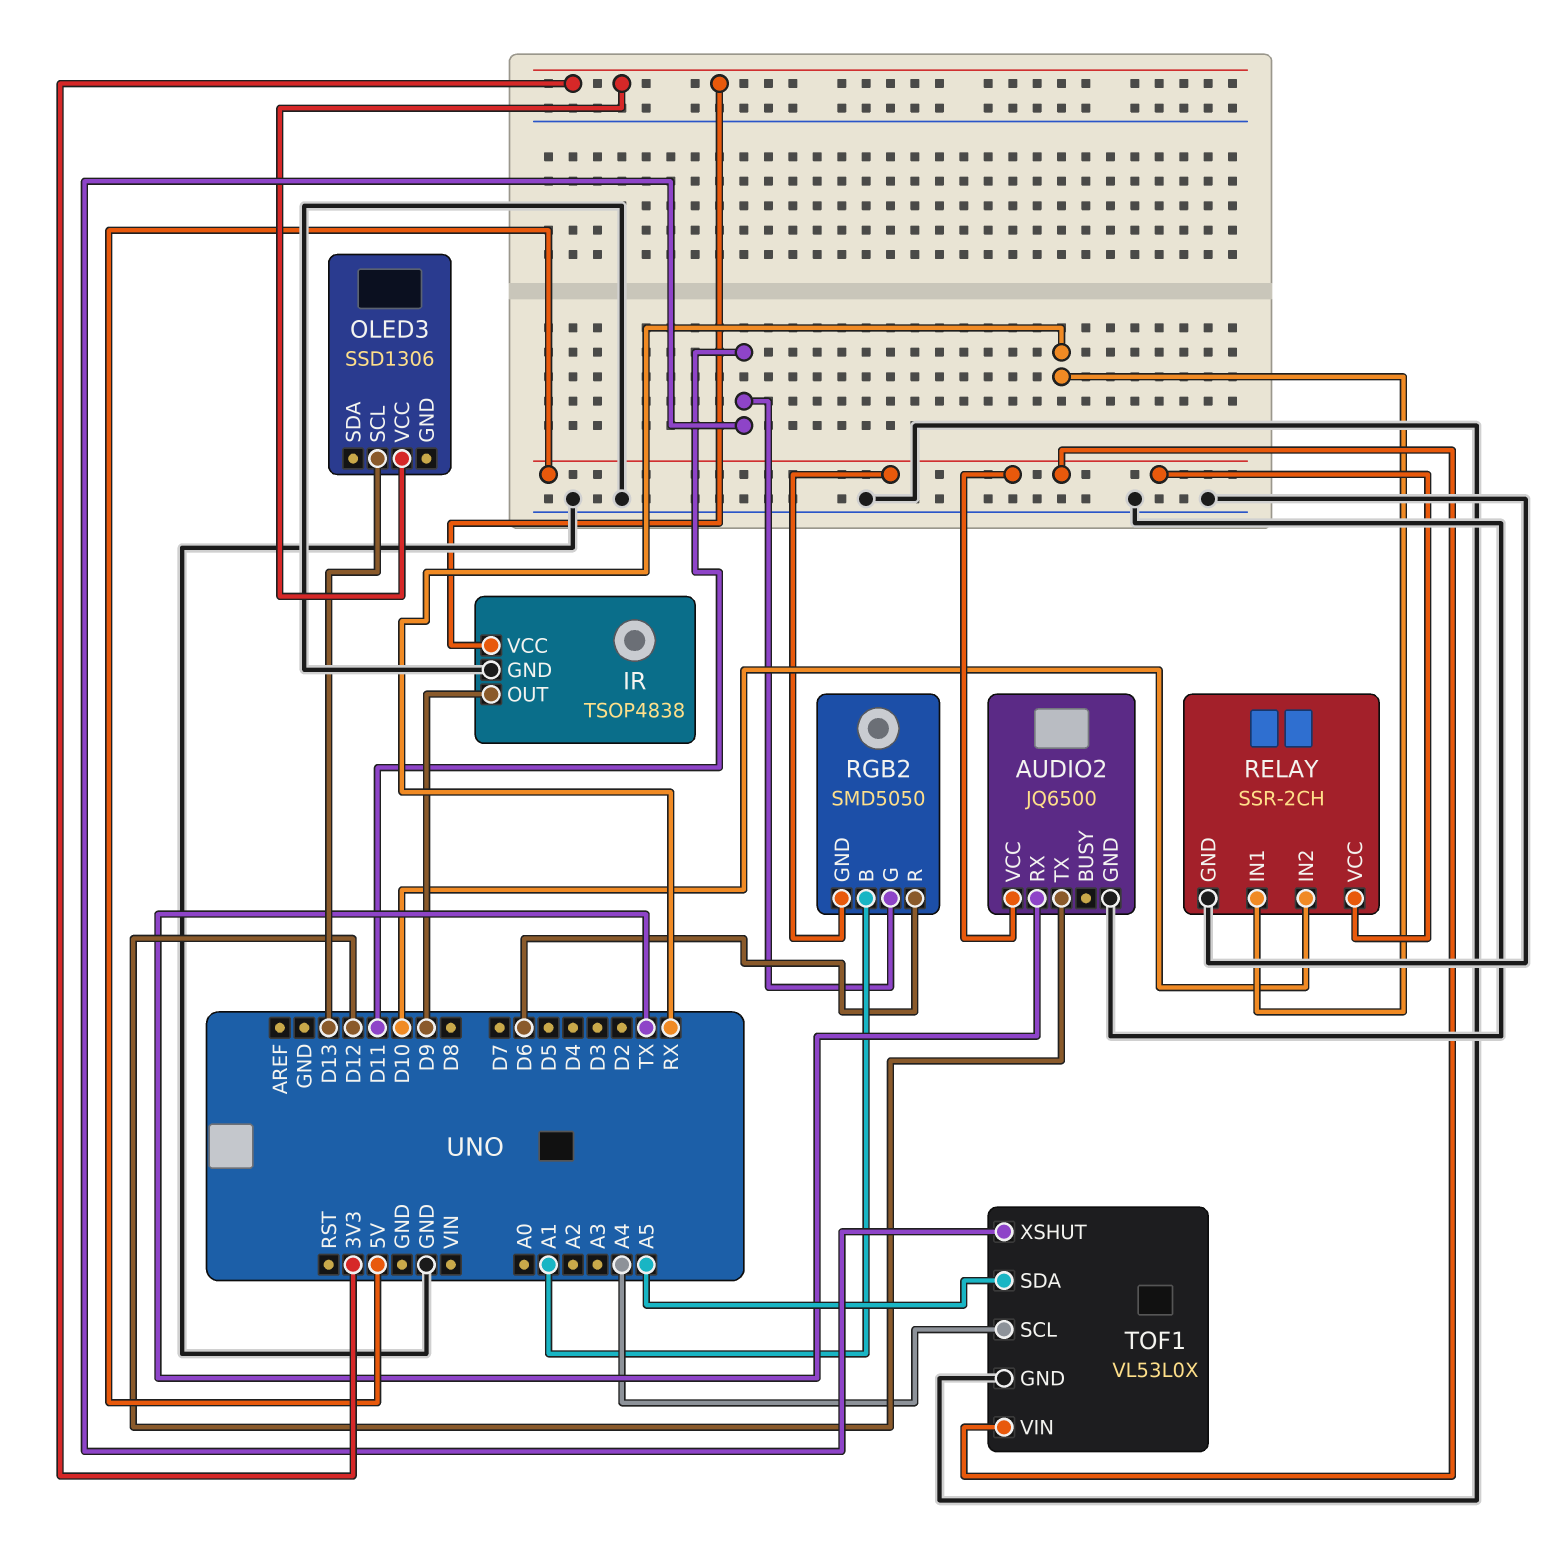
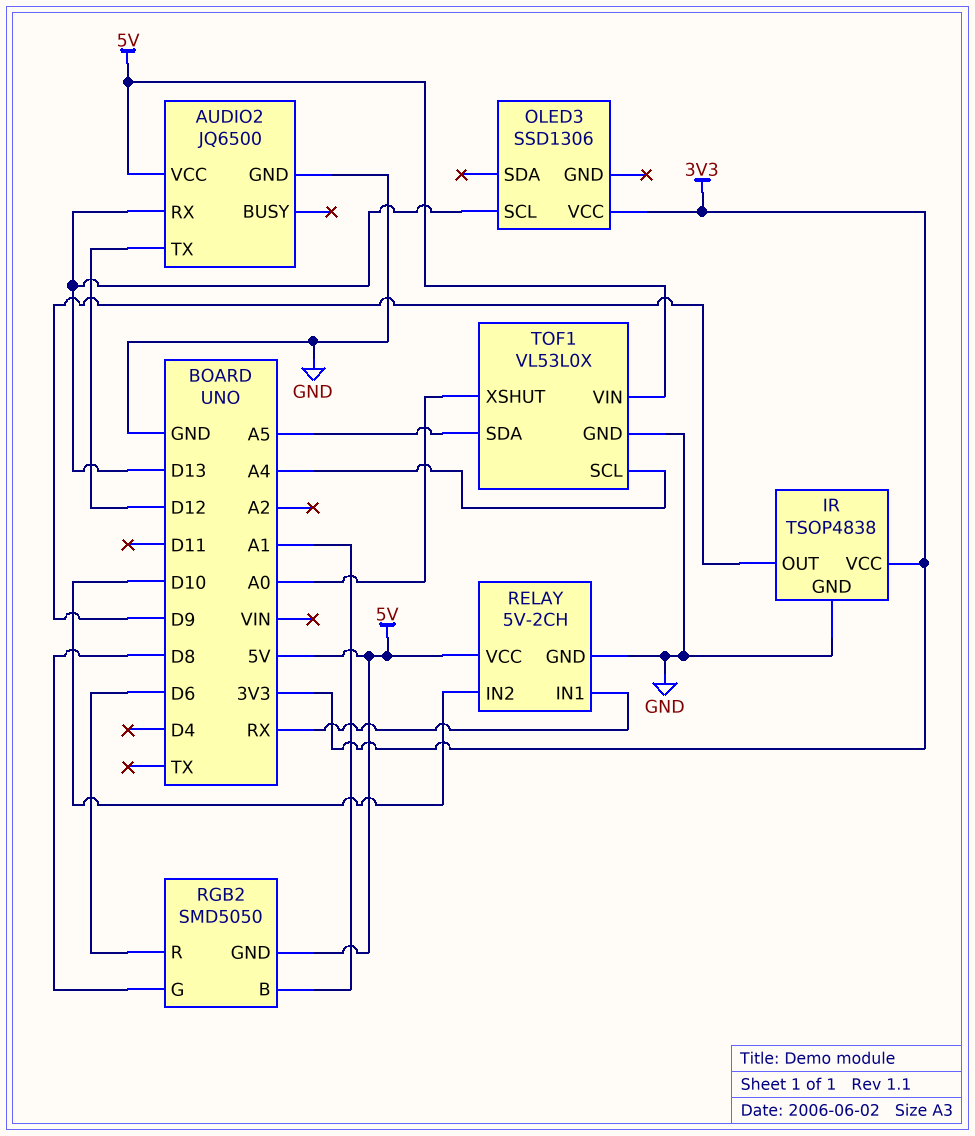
AUDIO2 pin RX: TX -> D13
RELAY: SSR-2CH -> 5V-2CH
RGB2 pin G: D11 -> D8
TOF1 pin XSHUT: D11 -> A0

